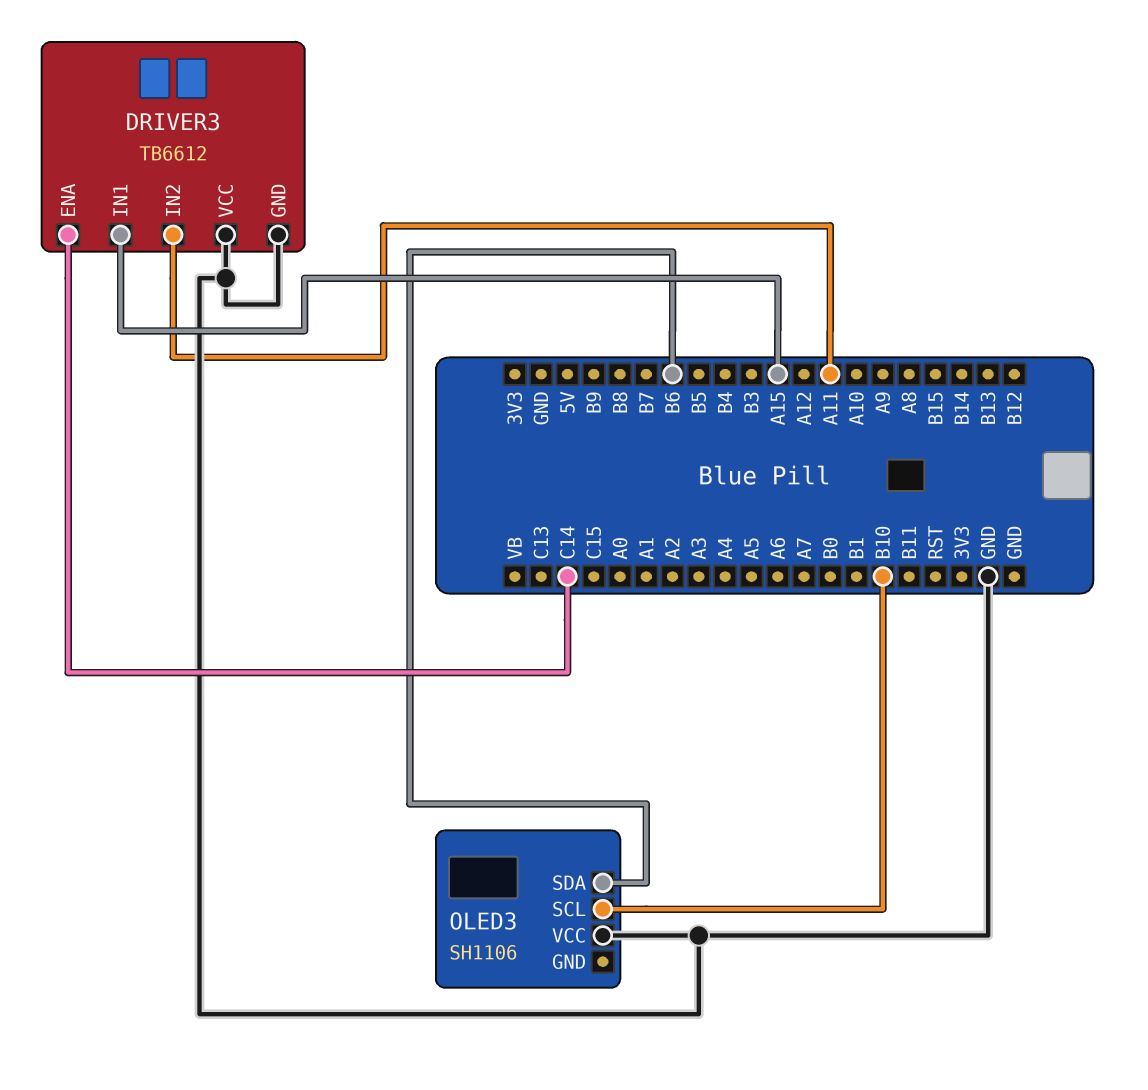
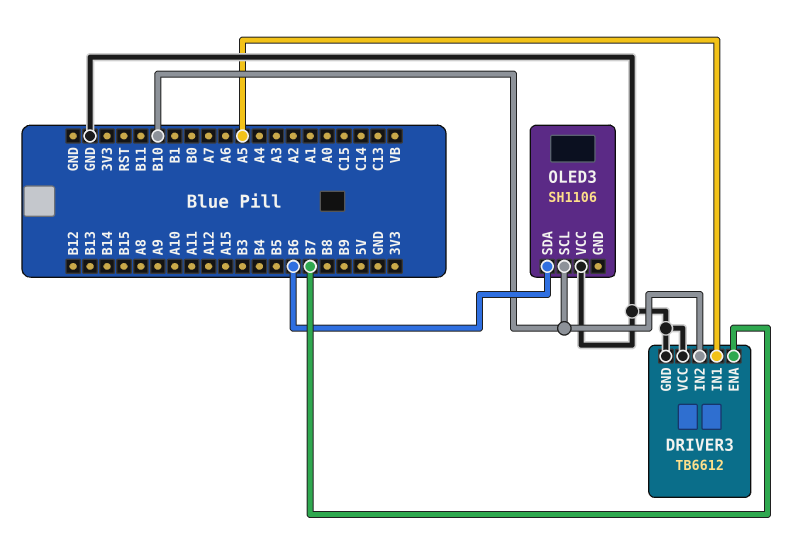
DRIVER3 pin ENA: C14 -> B7
DRIVER3 pin IN1: A15 -> A5
DRIVER3 pin IN2: A11 -> B10

